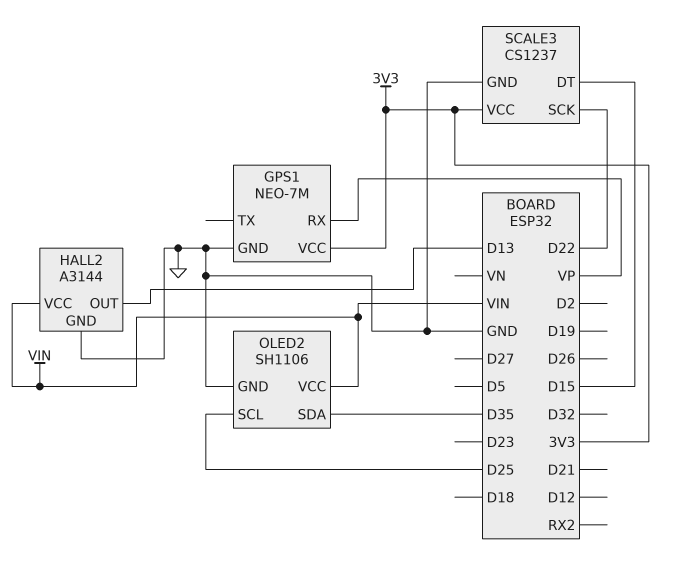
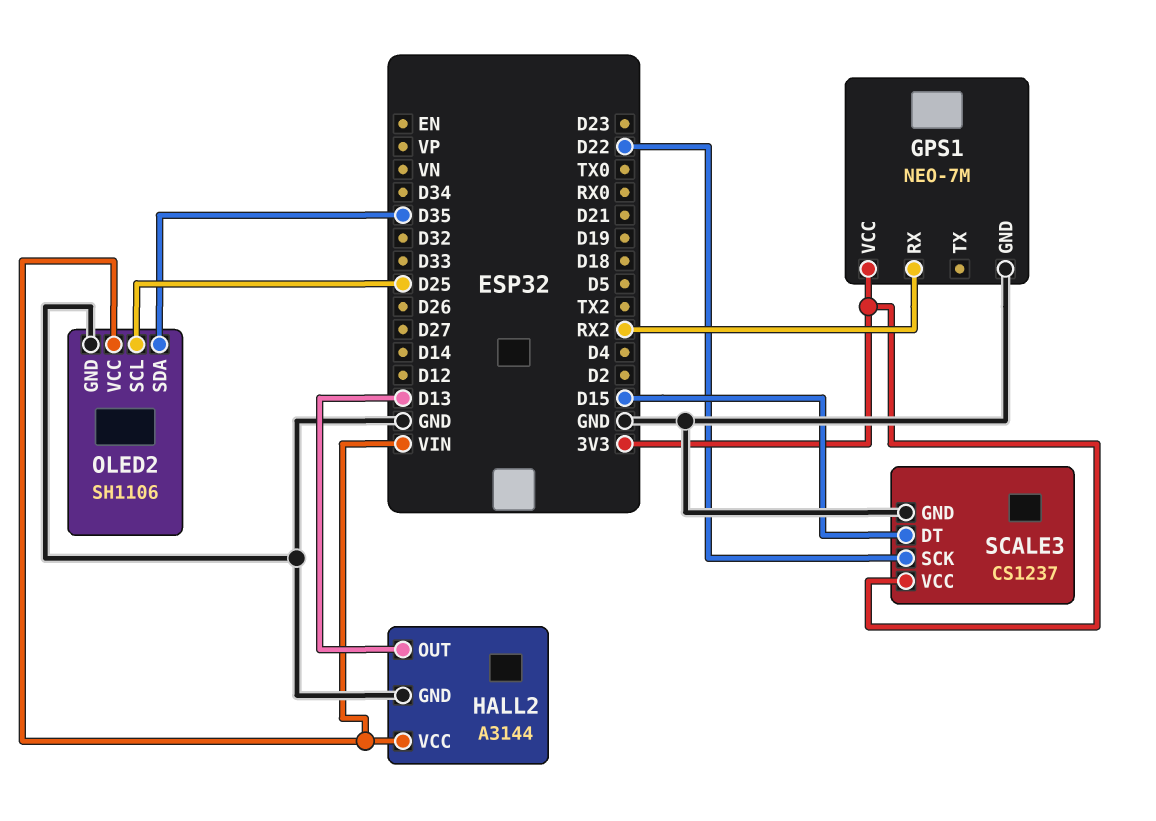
GPS1 pin RX: VP -> RX2

